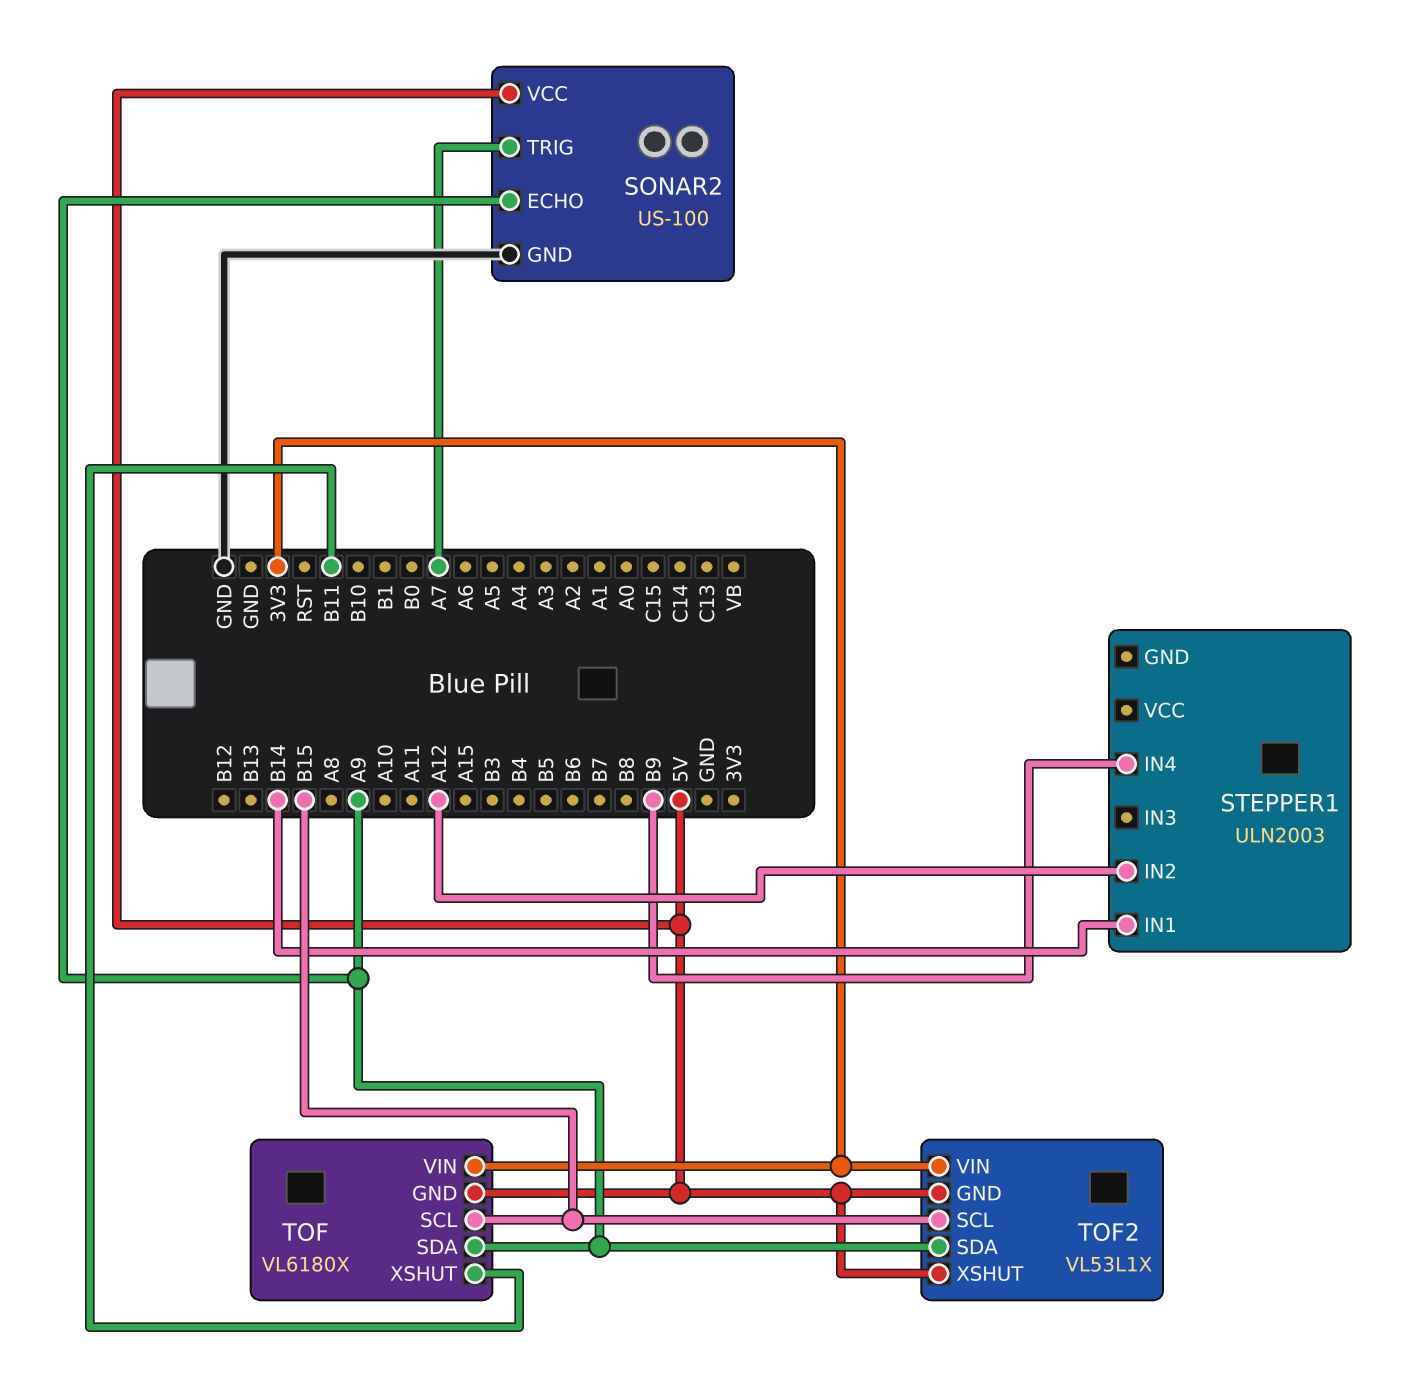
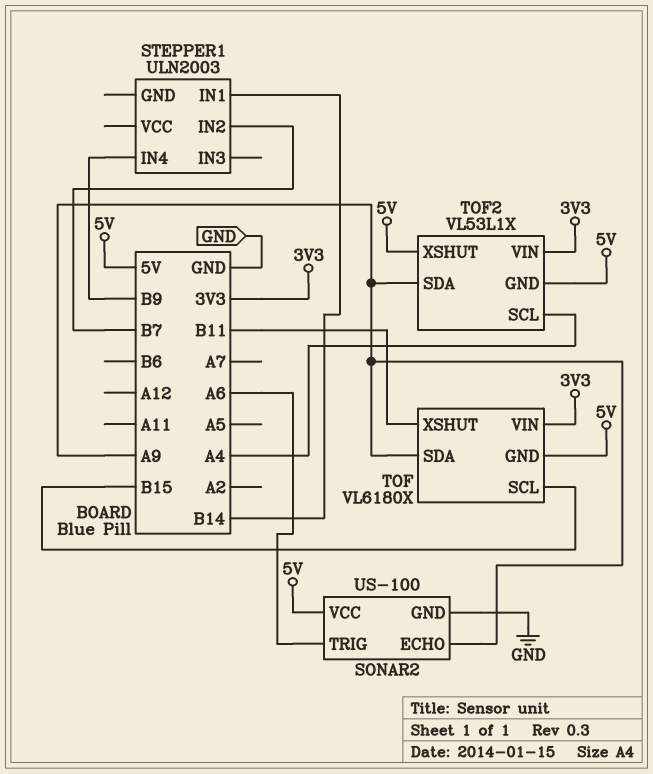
SONAR2 pin TRIG: A7 -> A6
STEPPER1 pin IN2: A12 -> B7
TOF2 pin SCL: B15 -> A4

